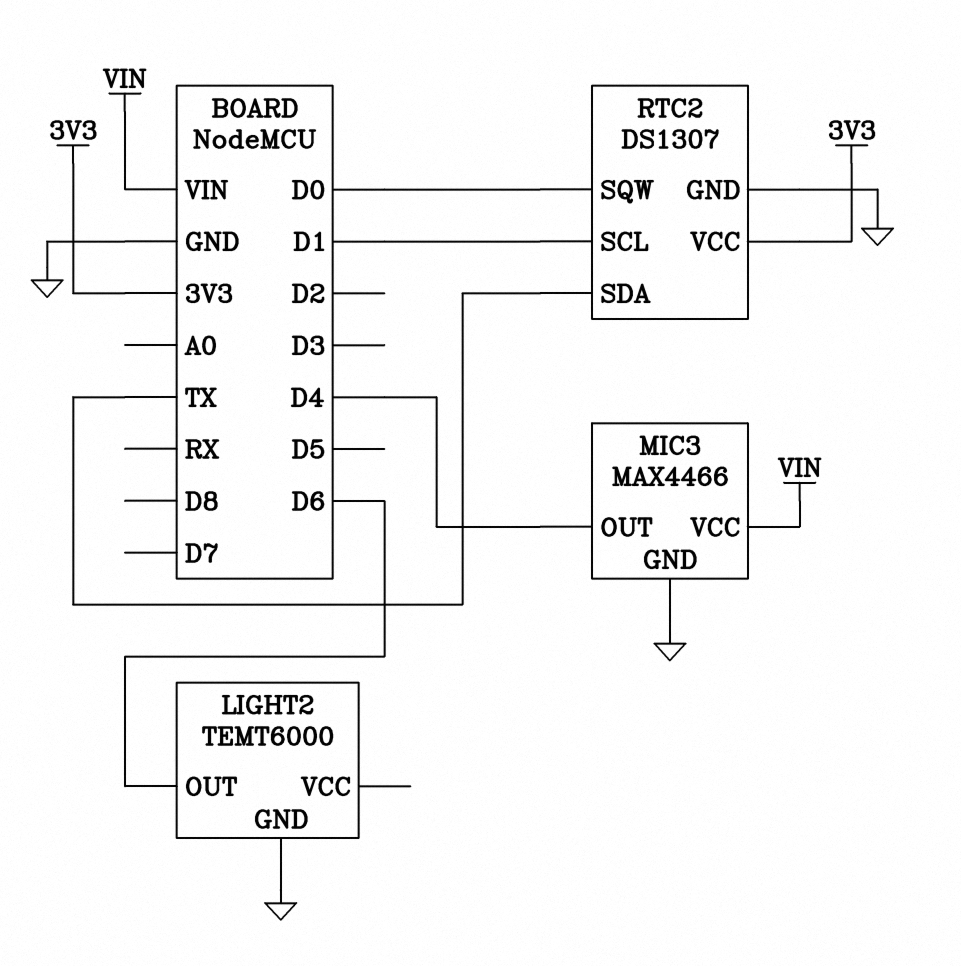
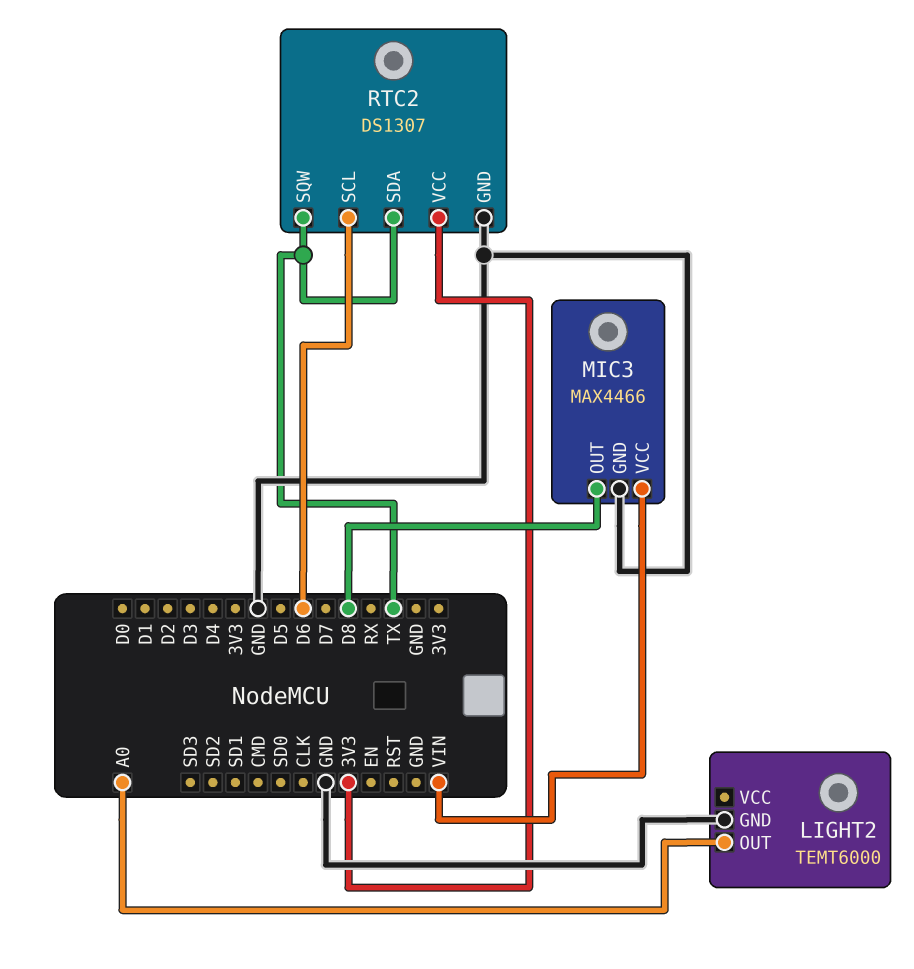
LIGHT2 pin OUT: D6 -> A0
MIC3 pin OUT: D4 -> D8
RTC2 pin SCL: D1 -> D6
RTC2 pin SQW: D0 -> TX

